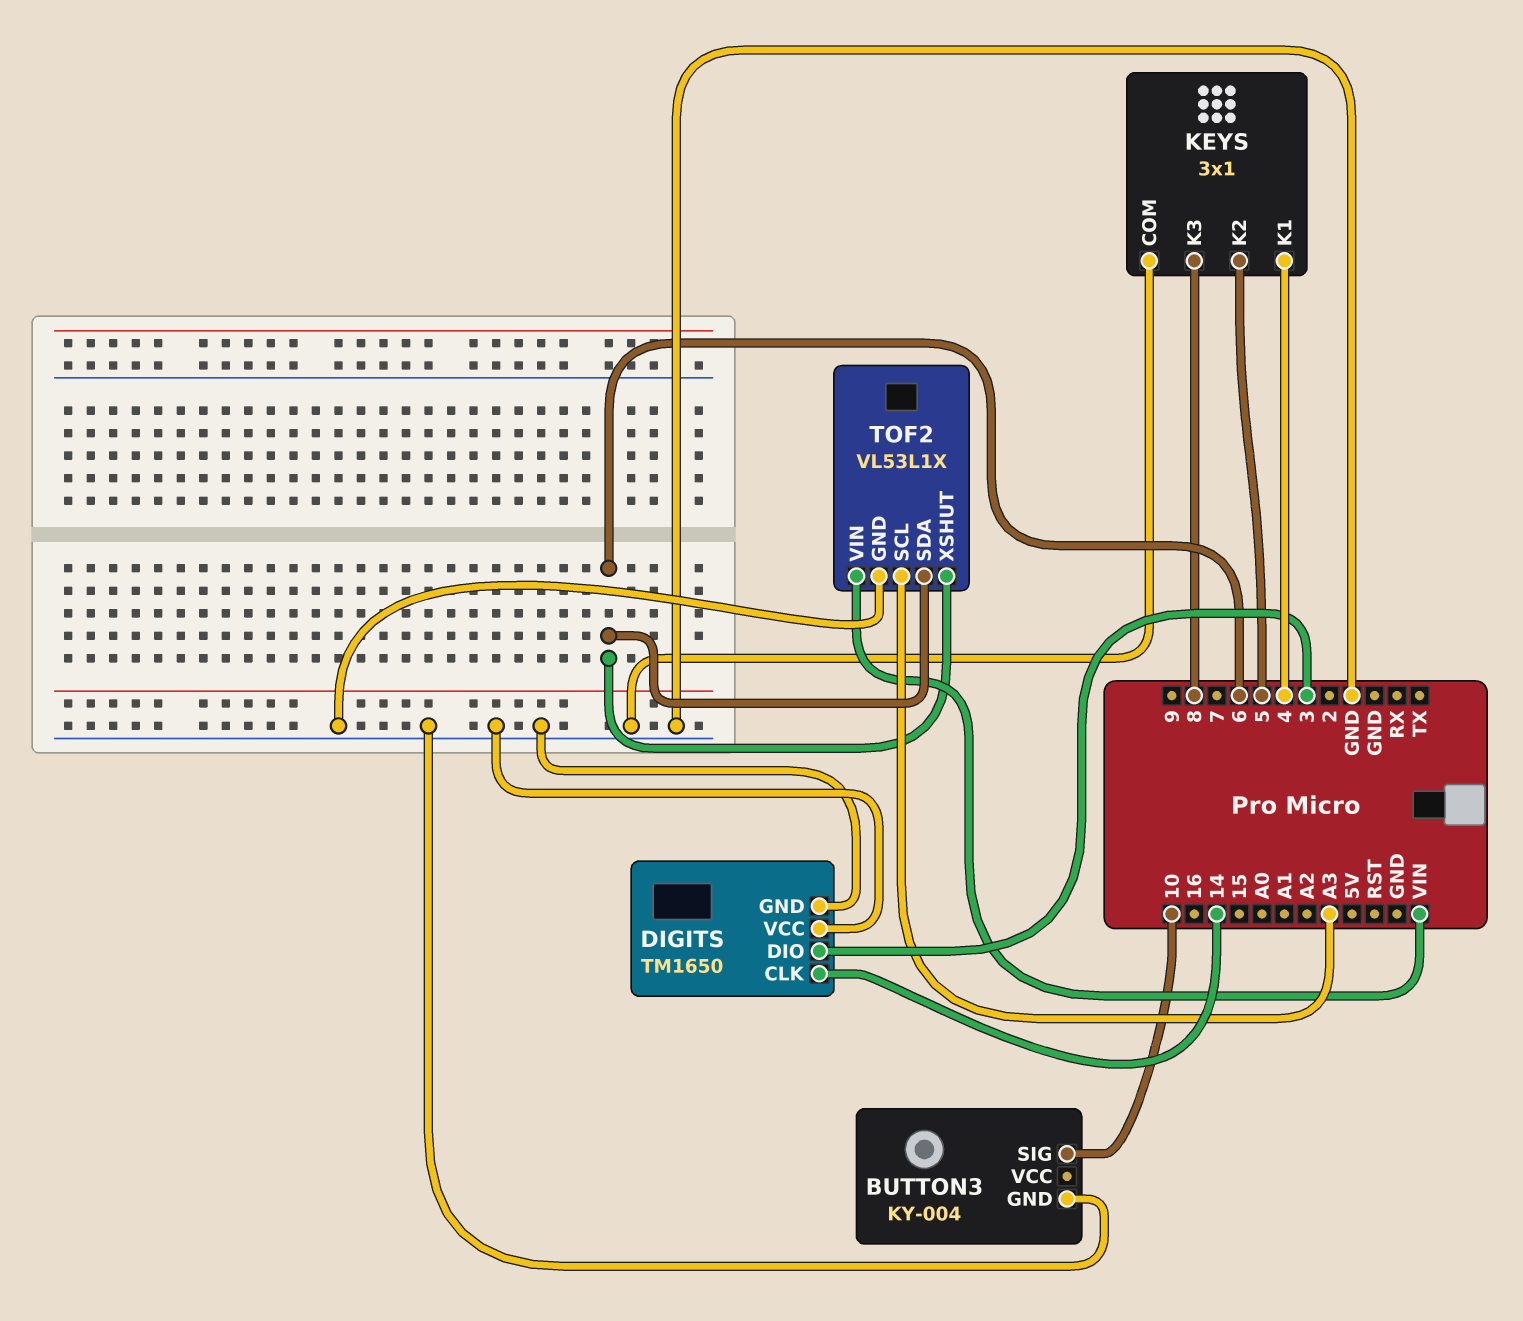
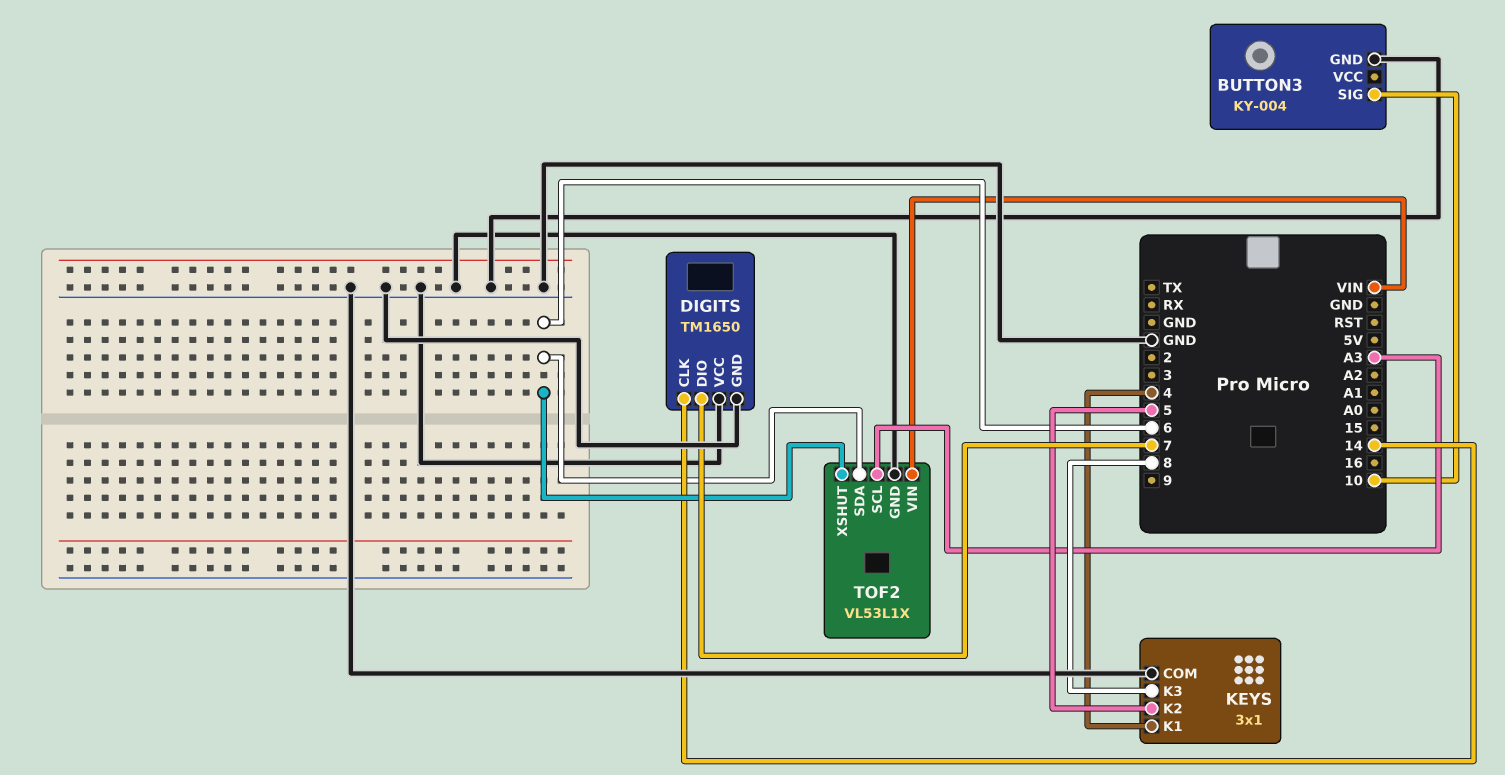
DIGITS pin DIO: 3 -> 7

